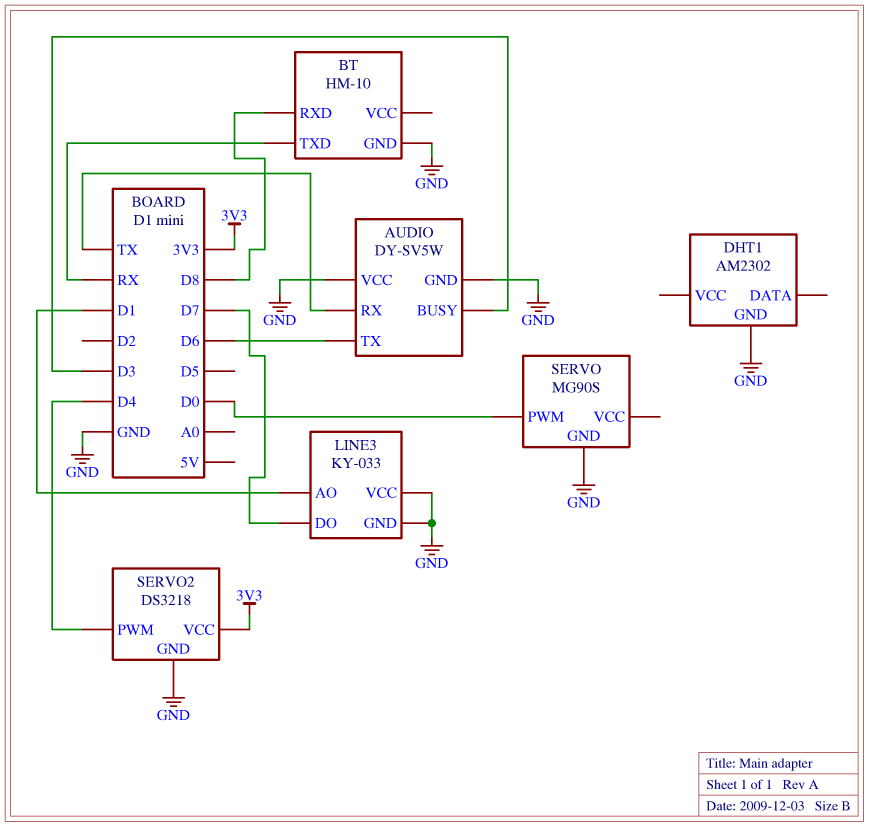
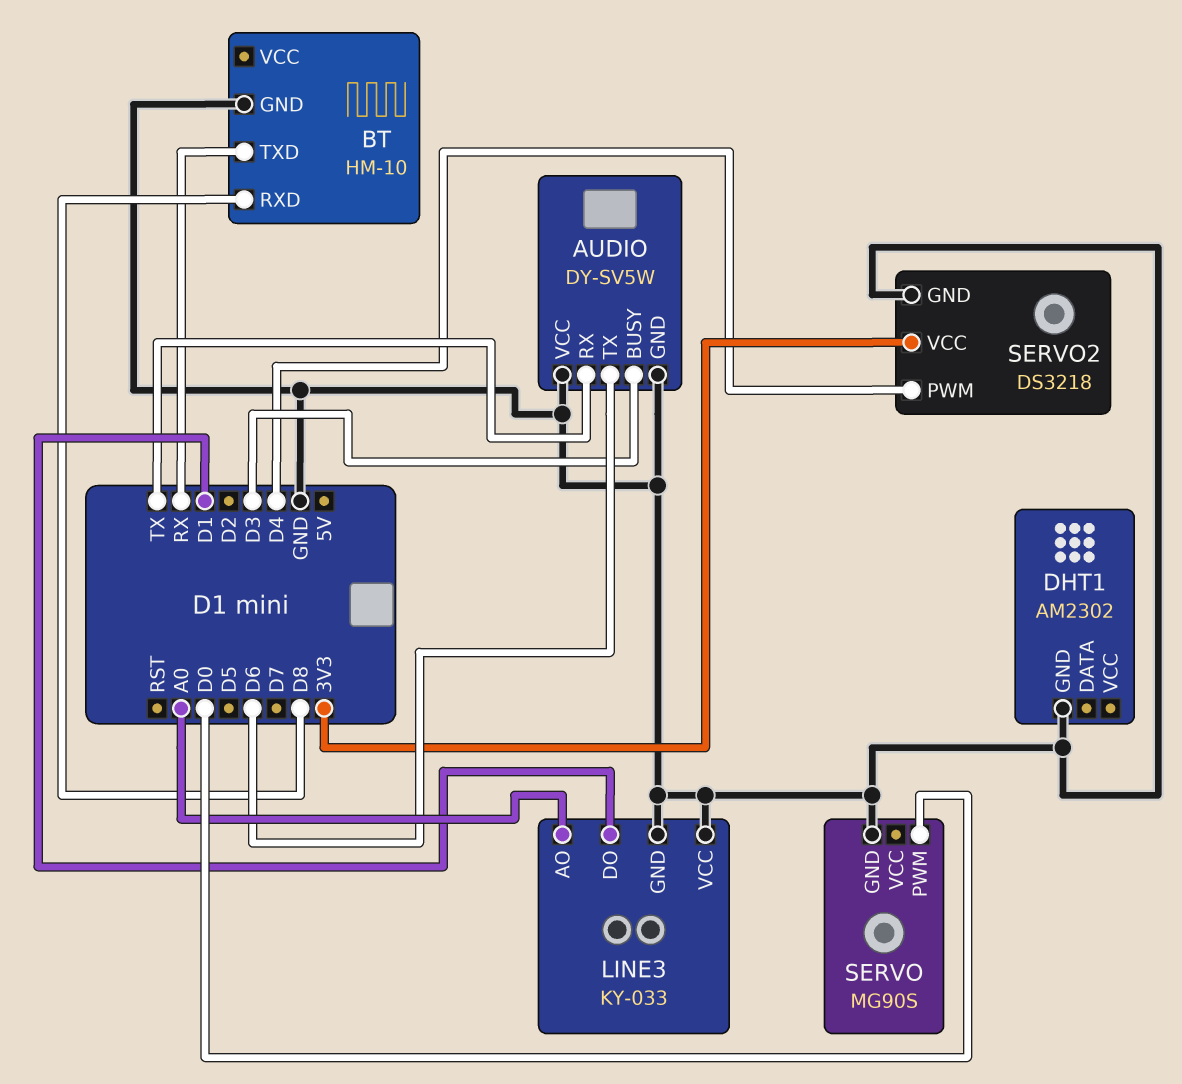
LINE3 pin AO: D1 -> A0
LINE3 pin DO: D7 -> D1

